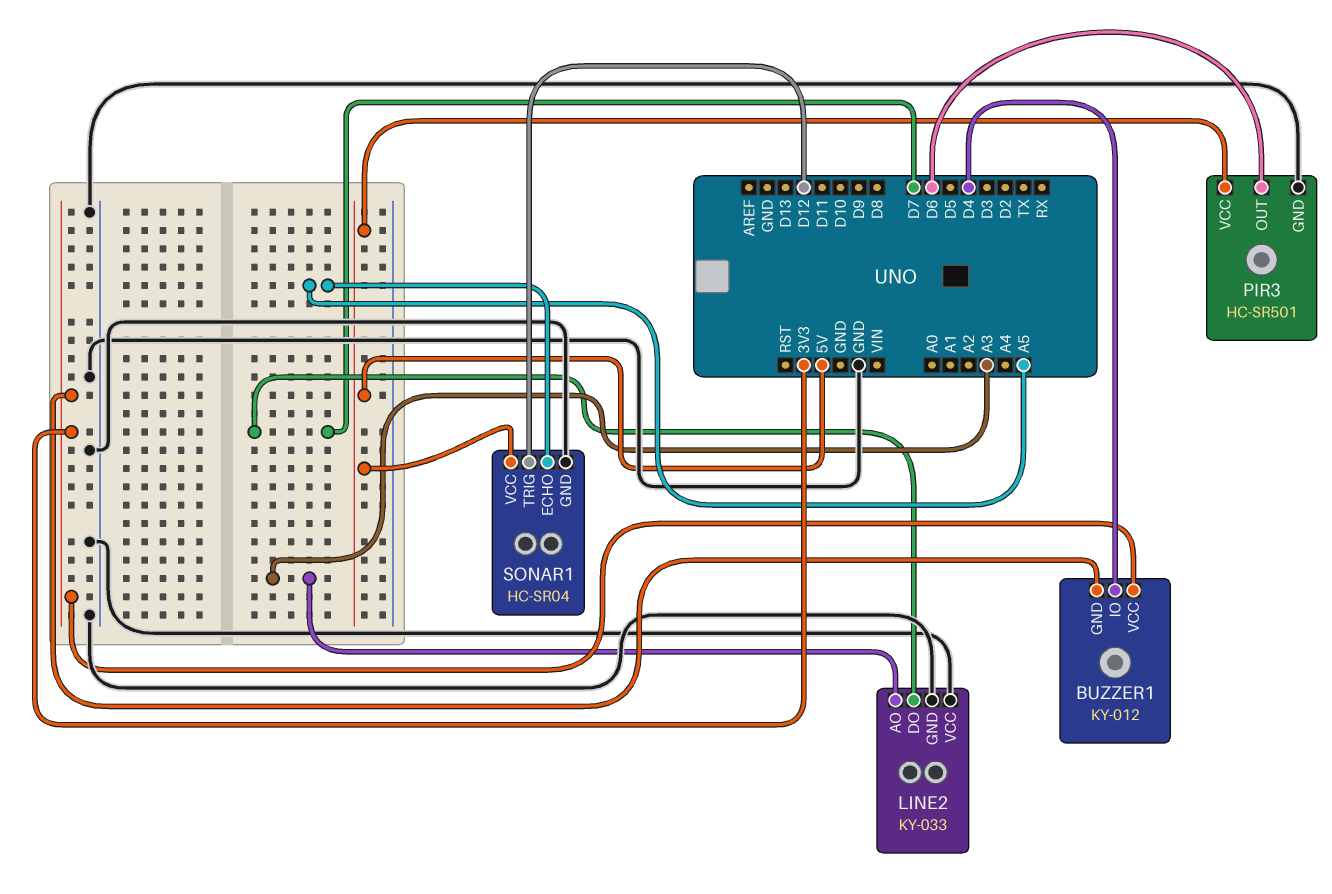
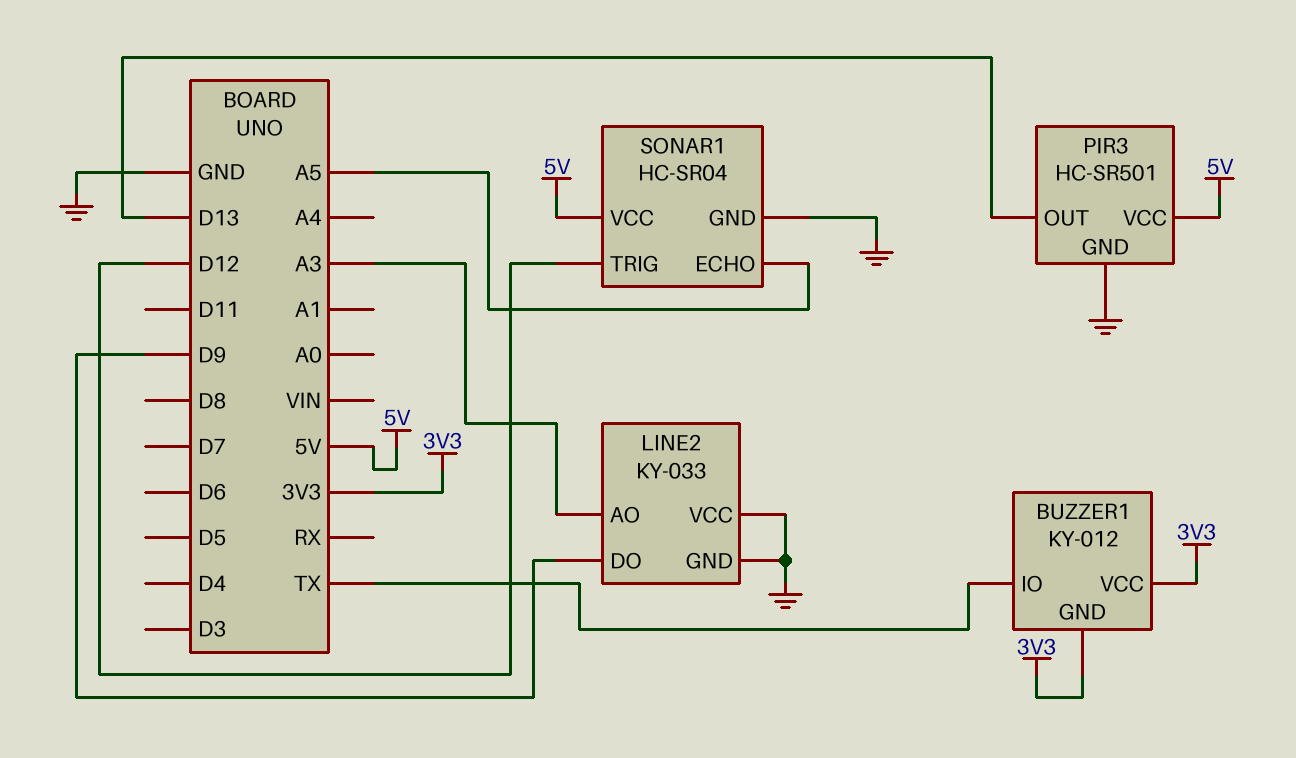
BUZZER1 pin IO: D4 -> TX
LINE2 pin DO: D7 -> D9
PIR3 pin OUT: D6 -> D13

